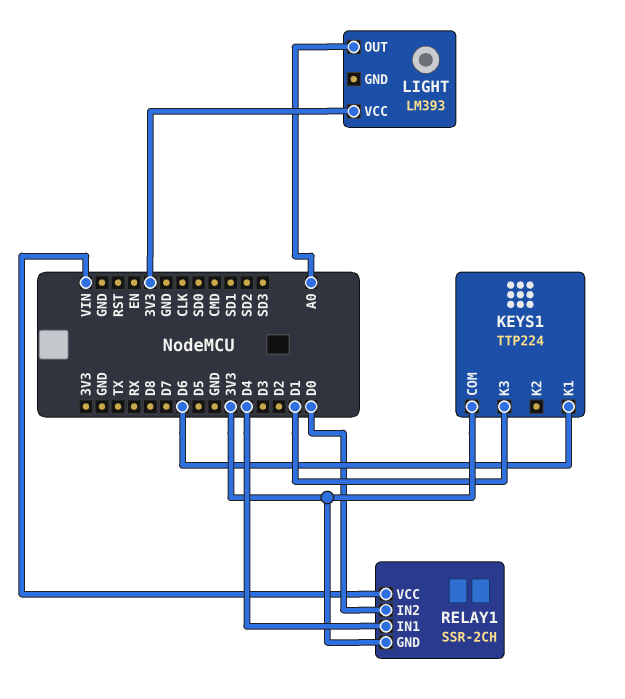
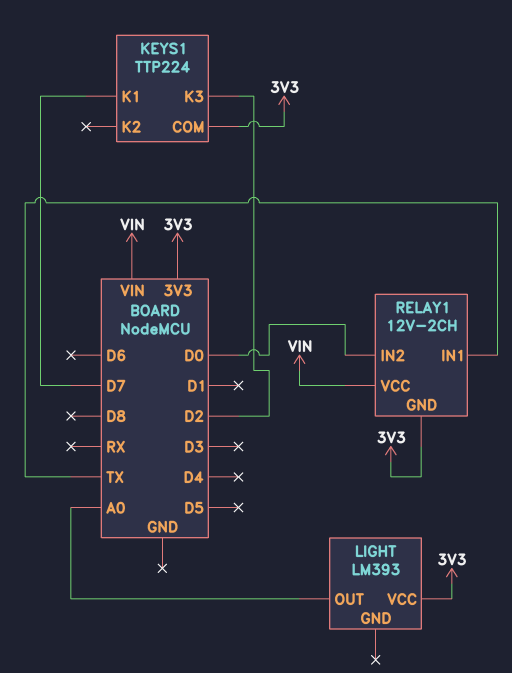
KEYS1 pin K1: D6 -> D7
KEYS1 pin K3: D1 -> D2
RELAY1: SSR-2CH -> 12V-2CH
RELAY1 pin IN1: D4 -> TX

